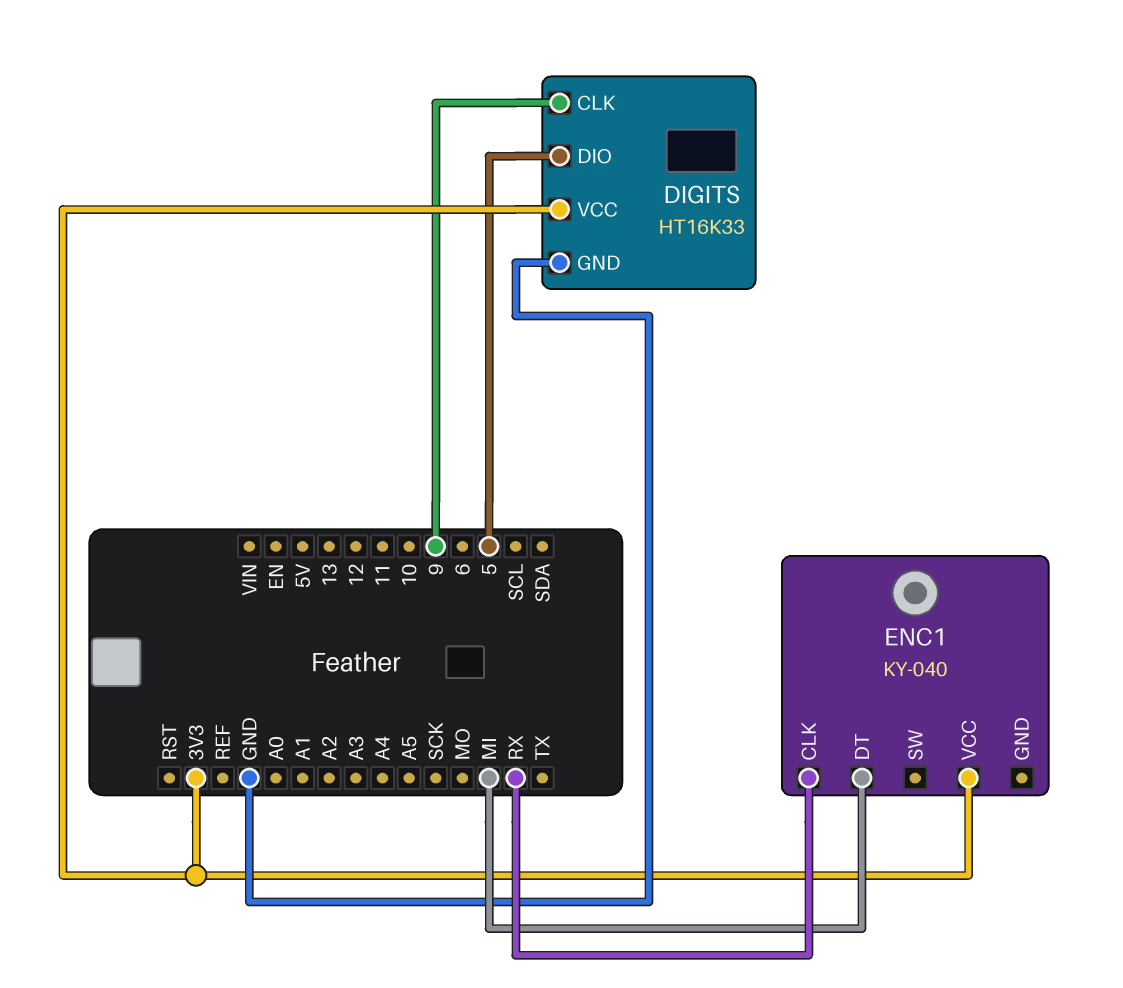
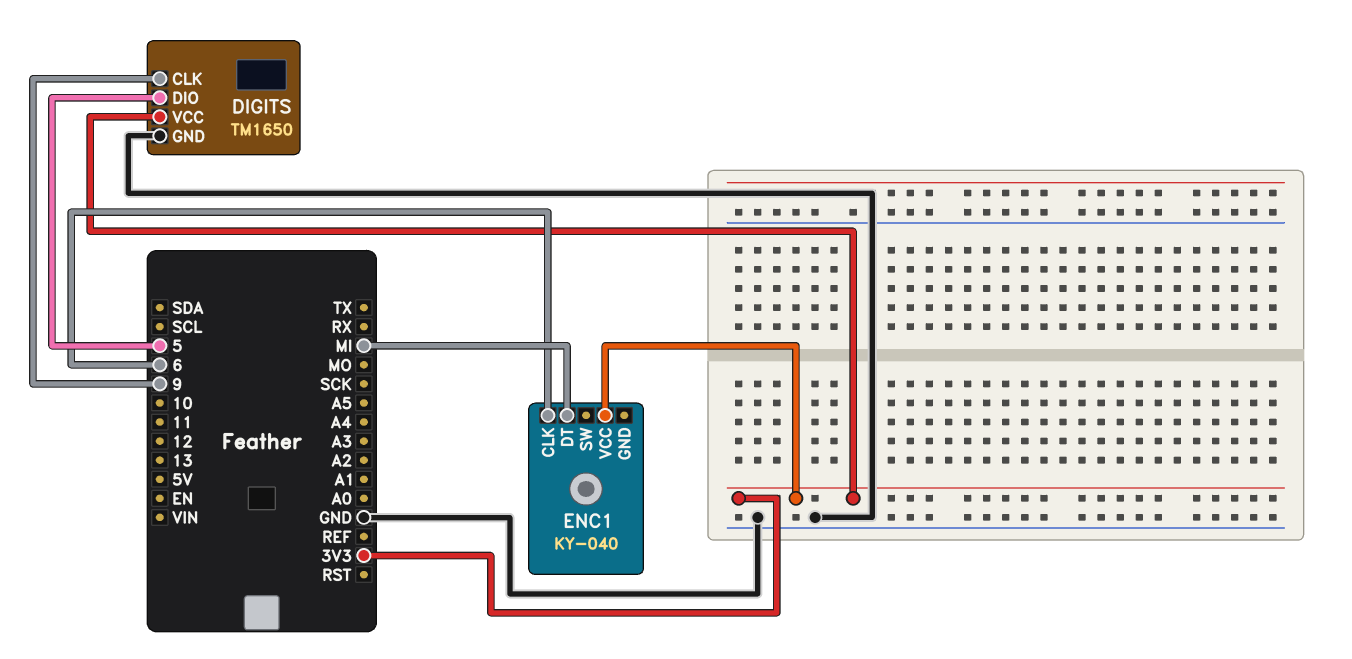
DIGITS: HT16K33 -> TM1650
ENC1 pin CLK: RX -> 6

